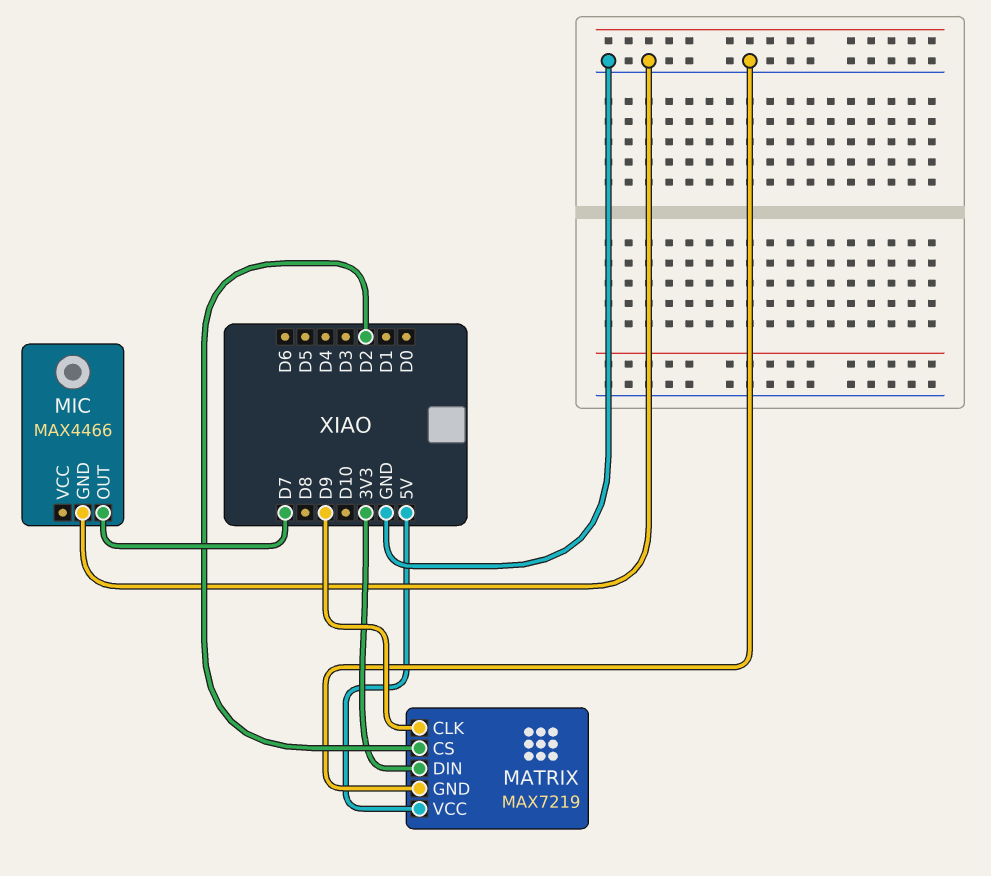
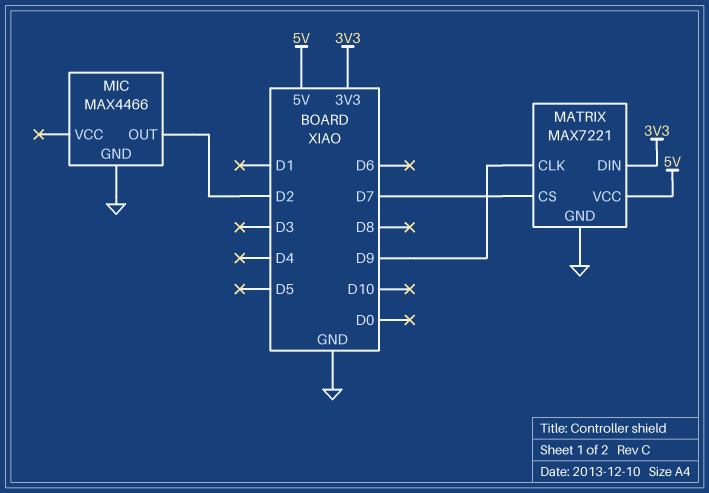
MATRIX: MAX7219 -> MAX7221
MATRIX pin CS: D2 -> D7
MIC pin OUT: D7 -> D2

